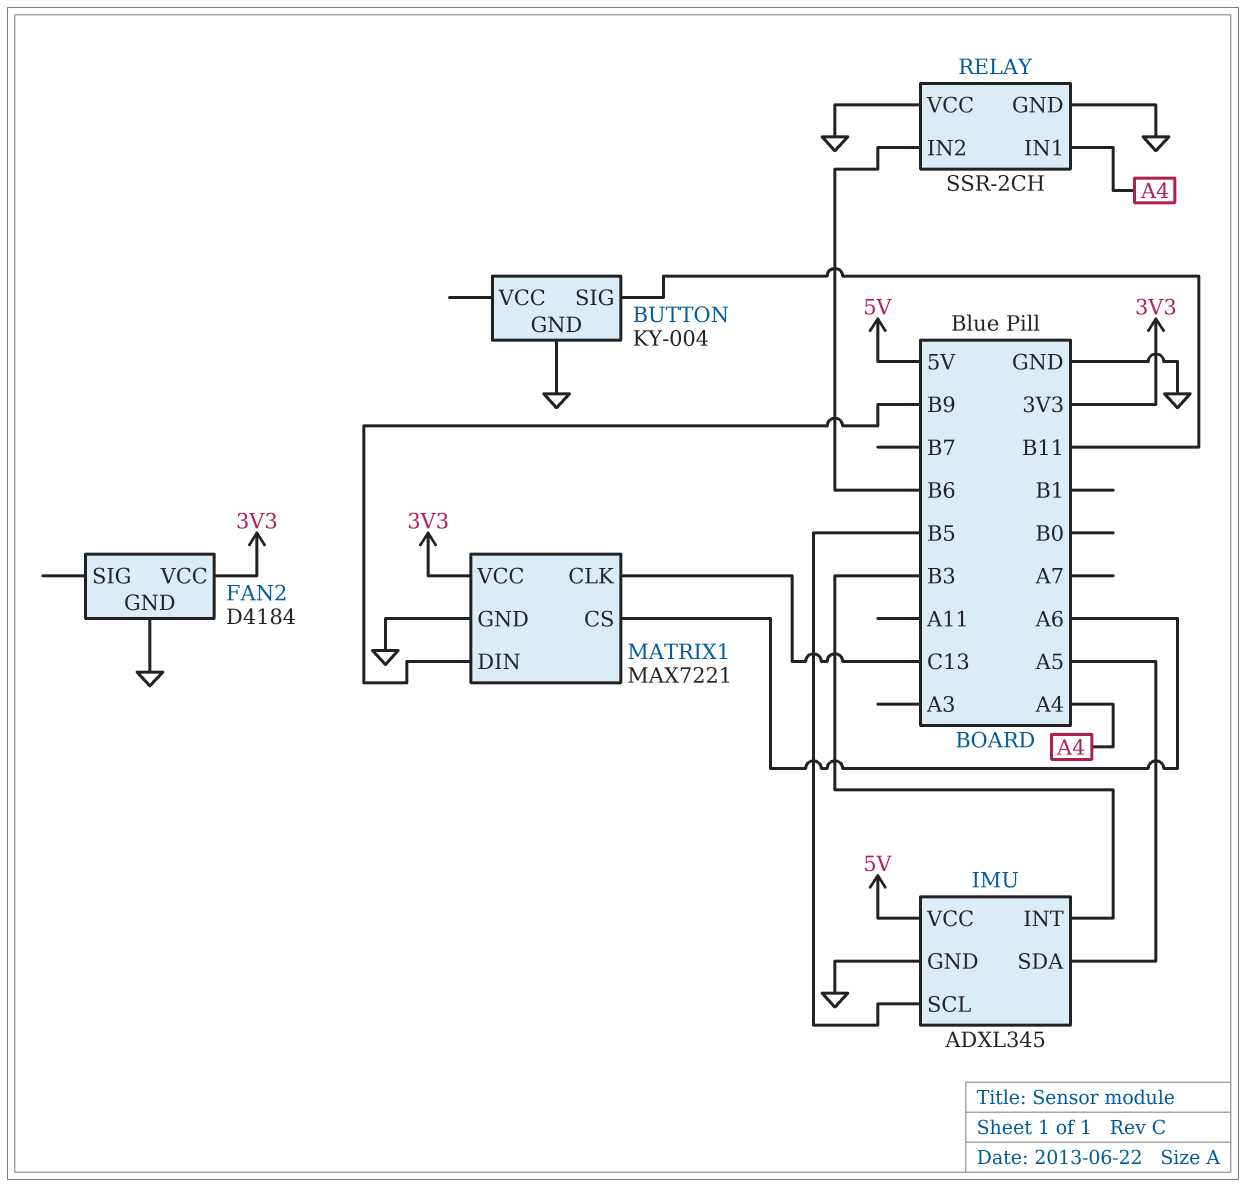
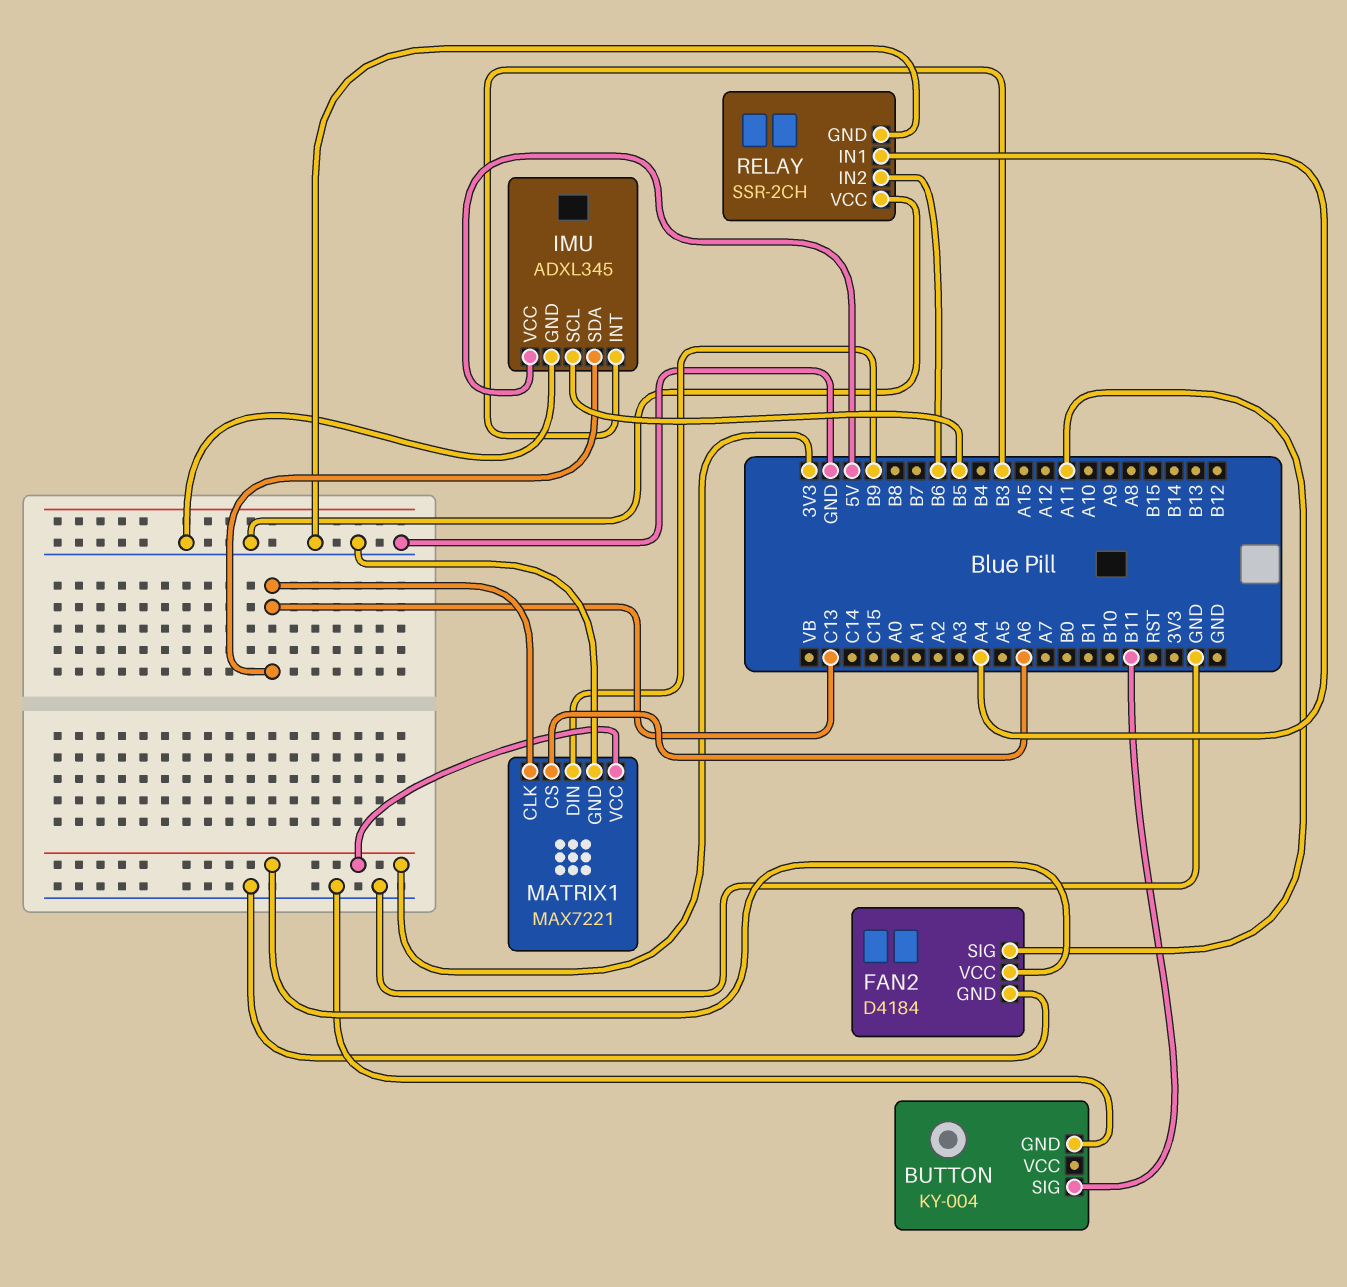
FAN2 pin SIG: none -> A11
IMU pin SDA: A5 -> C13

